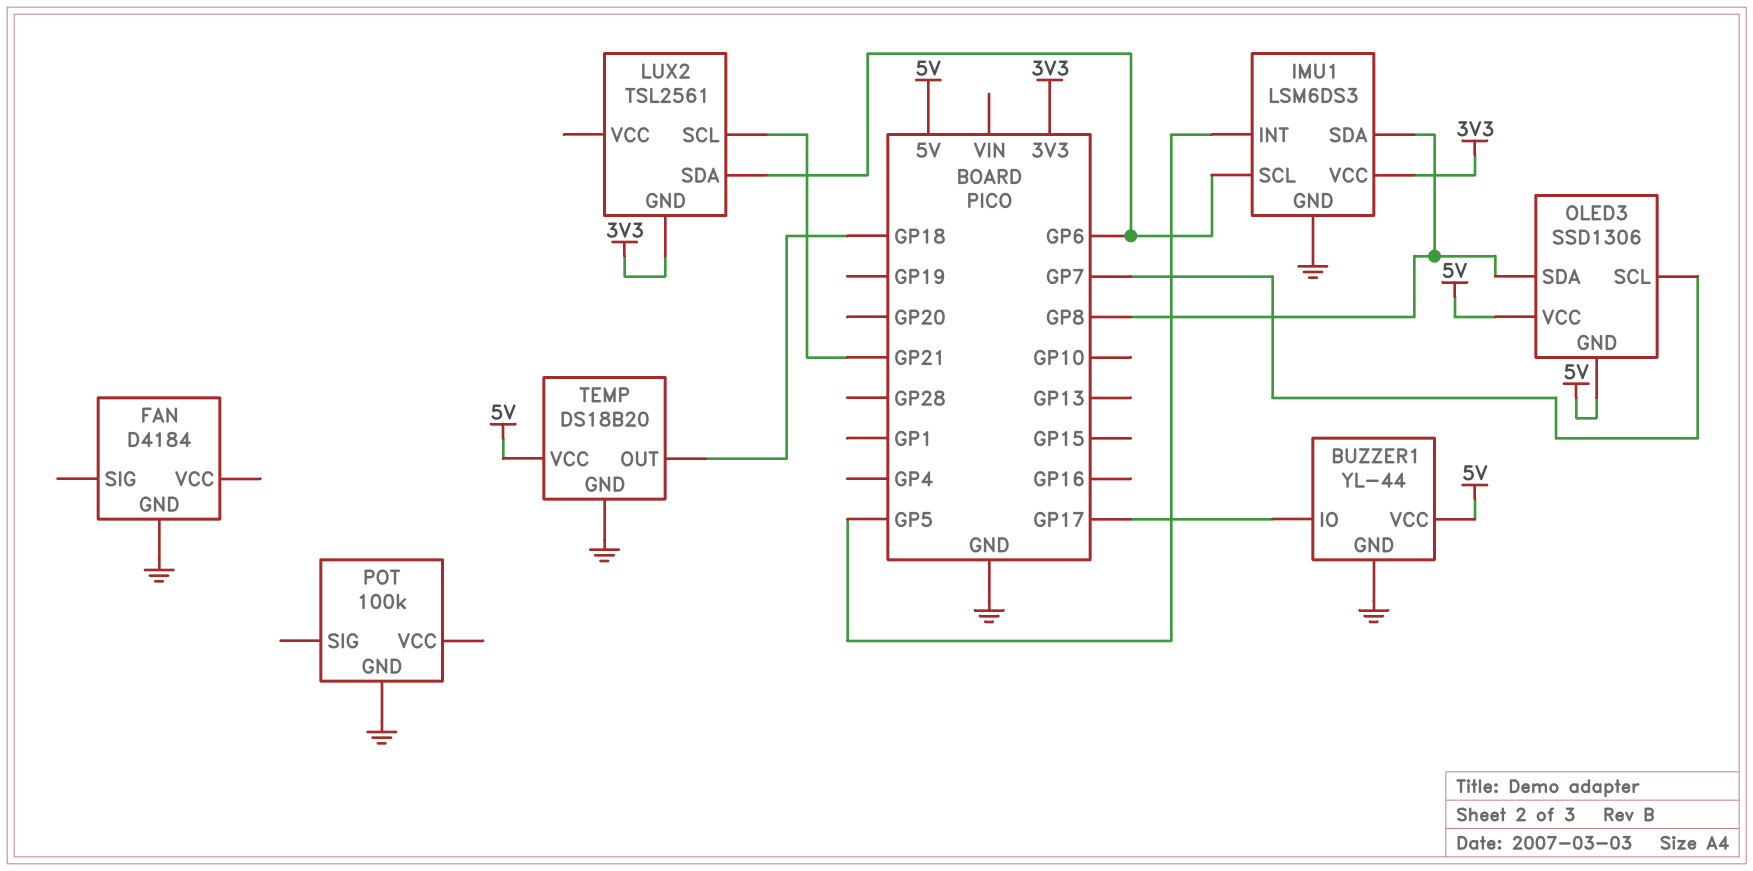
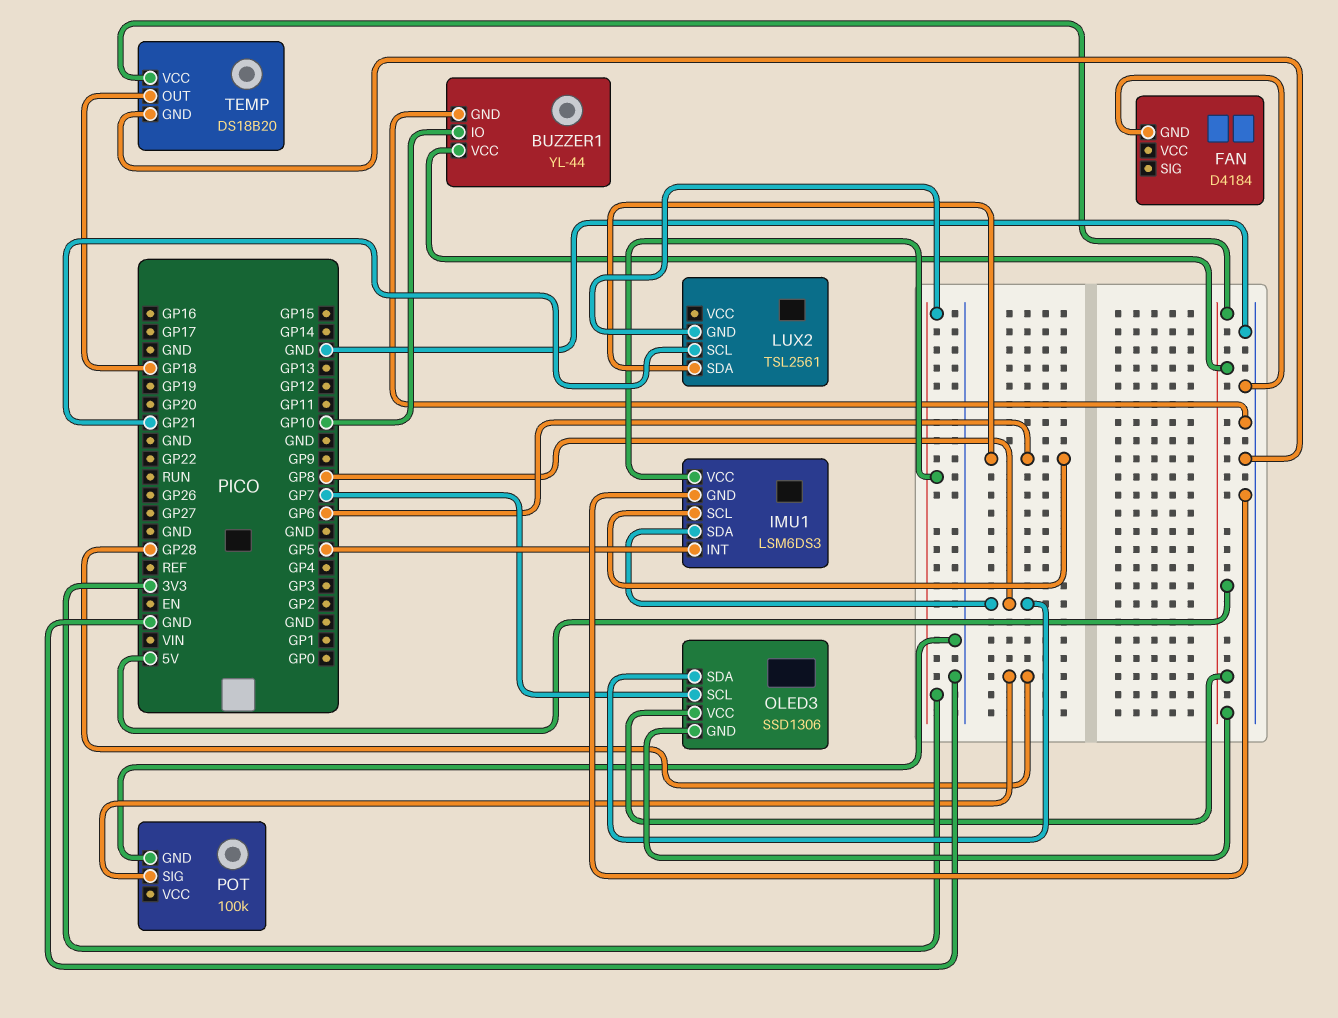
BUZZER1 pin IO: GP17 -> GP10
POT pin SIG: none -> GP28

